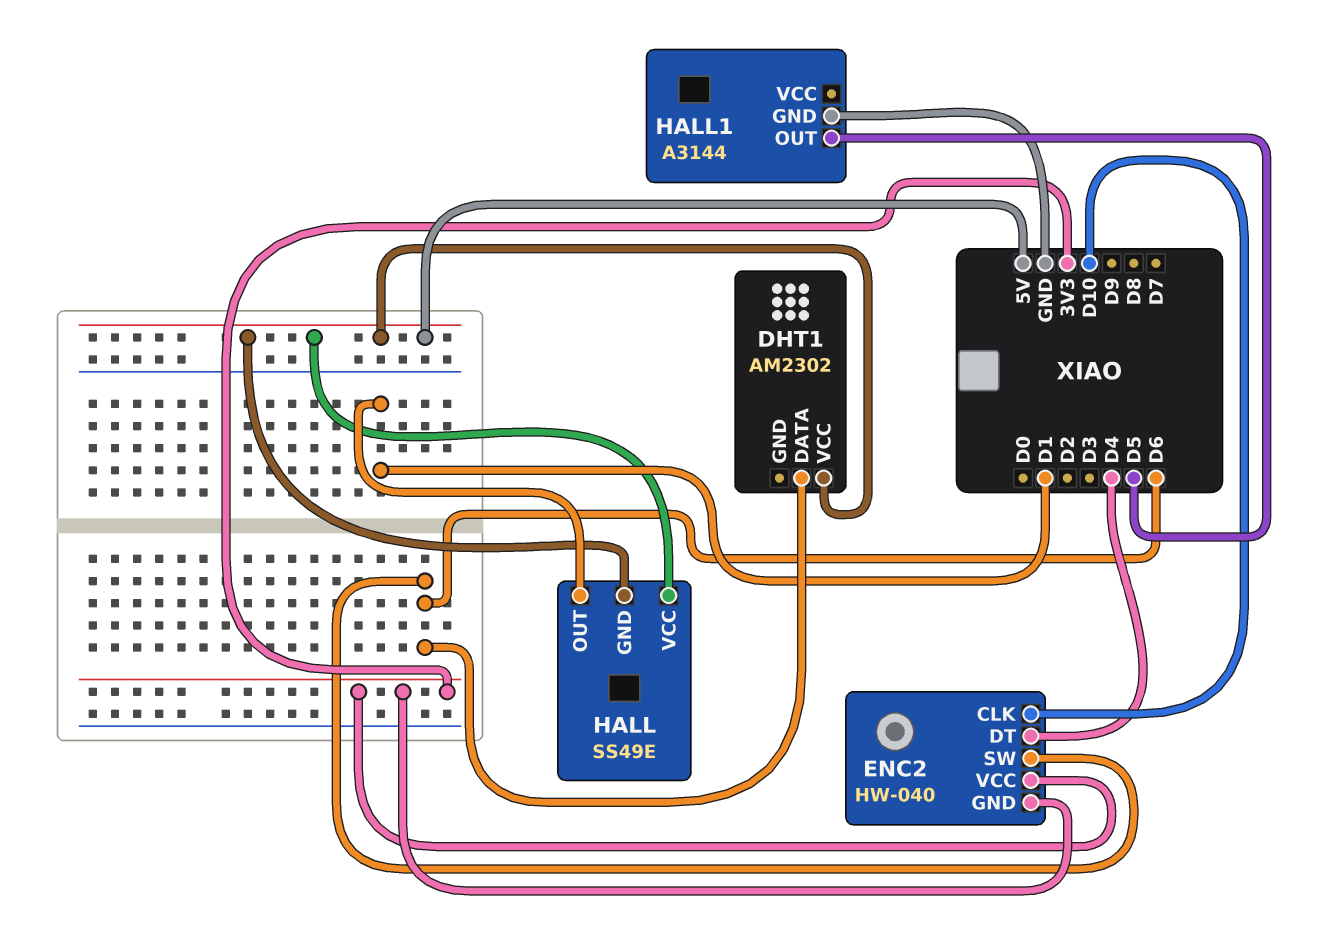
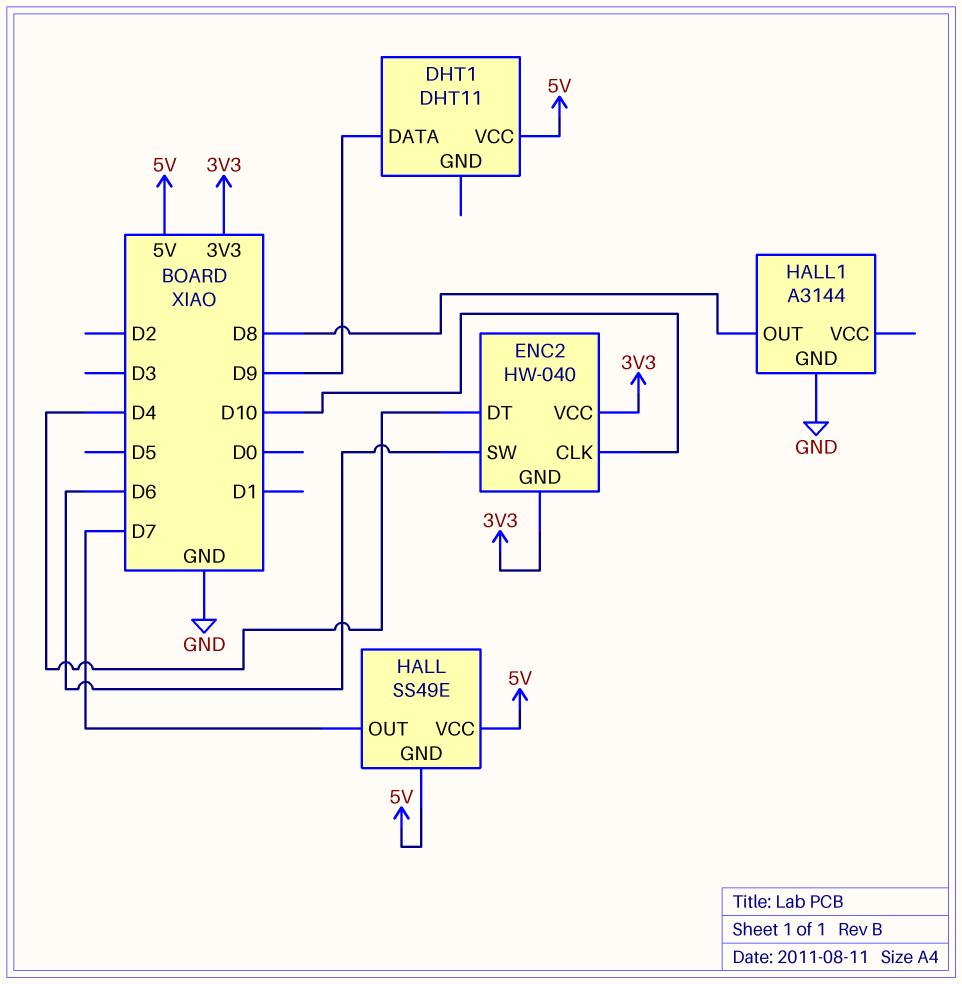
DHT1: AM2302 -> DHT11
DHT1 pin DATA: D6 -> D9
HALL pin OUT: D1 -> D7
HALL1 pin OUT: D5 -> D8

